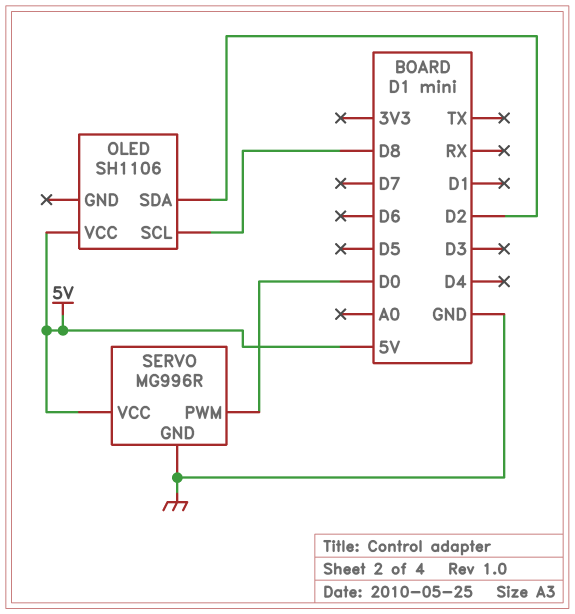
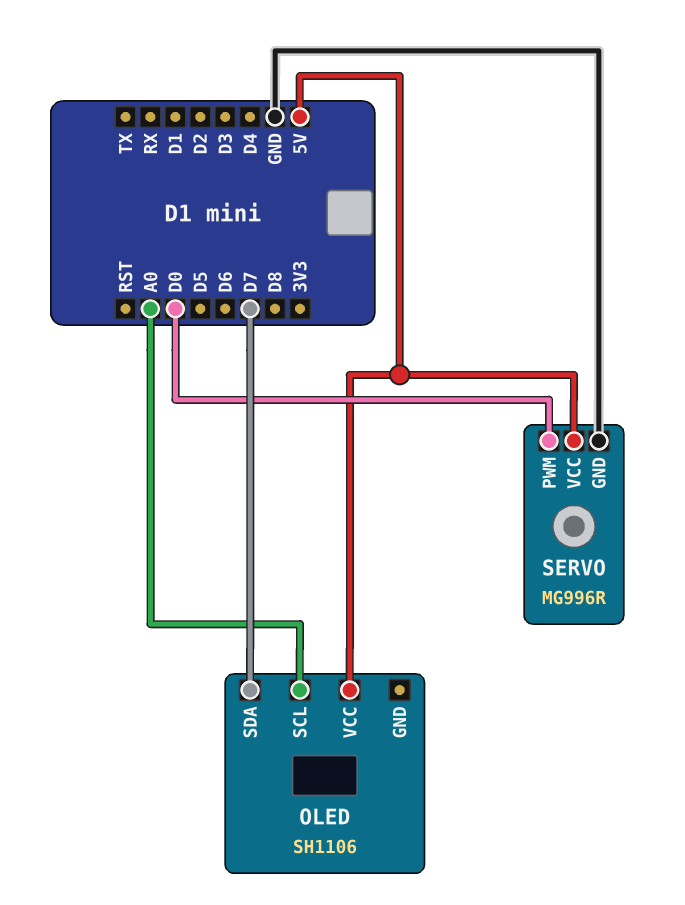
OLED pin SCL: D8 -> A0
OLED pin SDA: D2 -> D7

